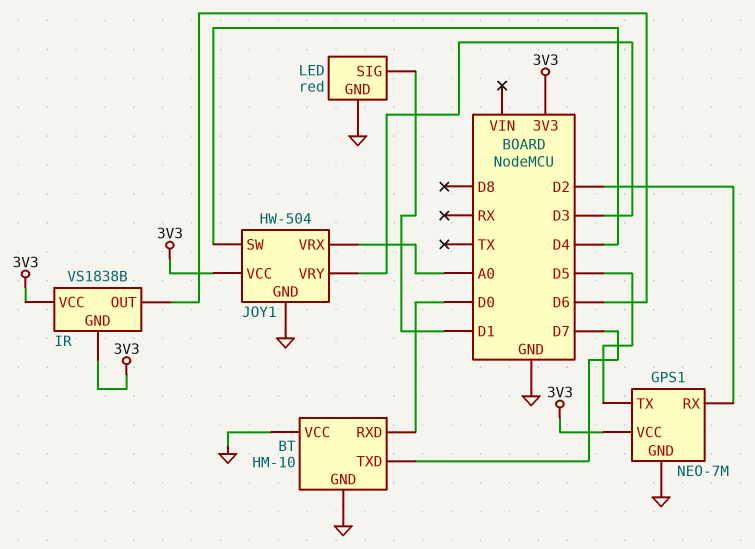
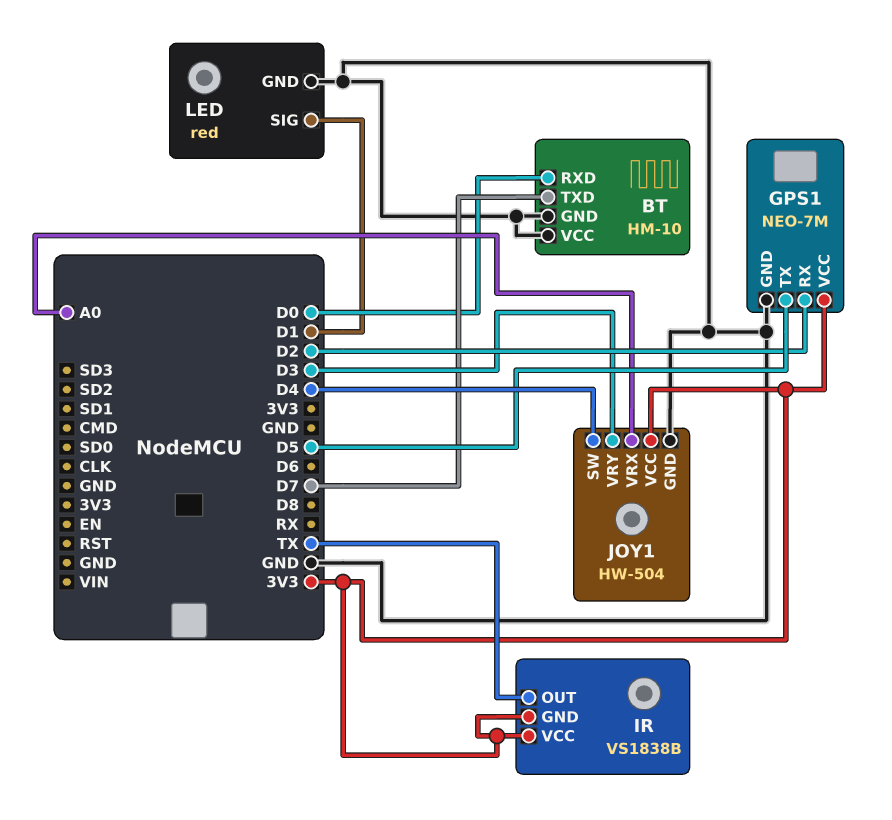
IR pin OUT: D6 -> TX

